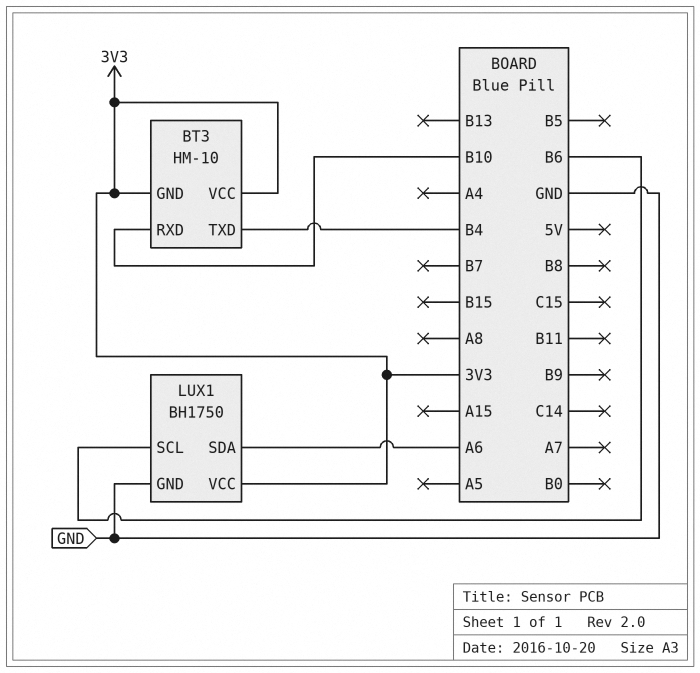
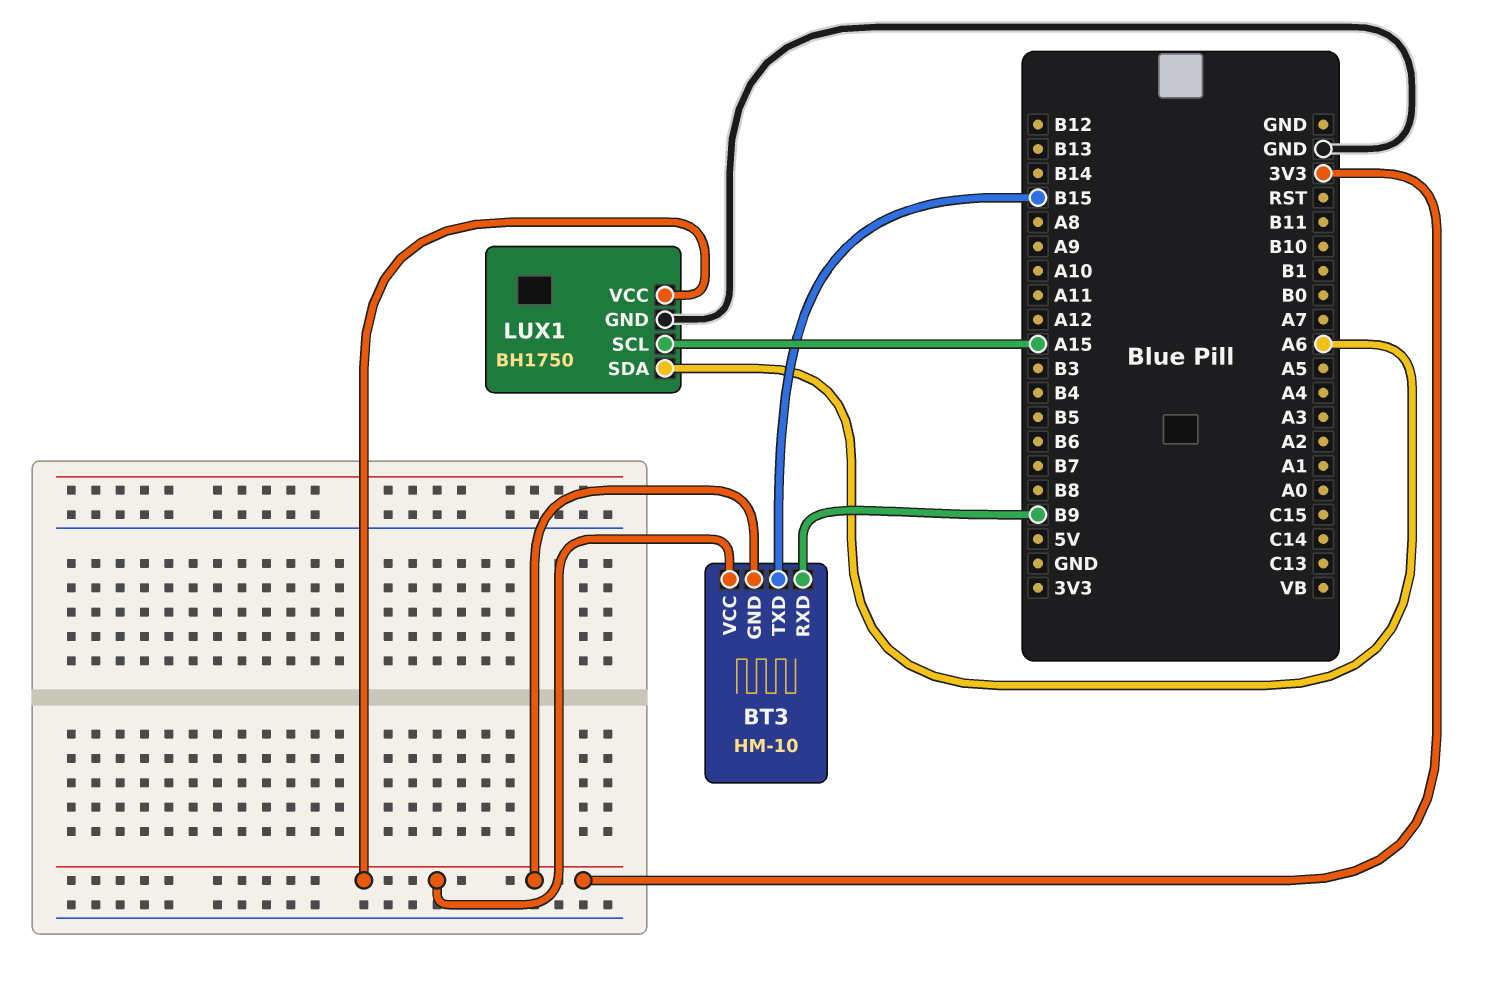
BT3 pin RXD: B10 -> B9
BT3 pin TXD: B4 -> B15
LUX1 pin SCL: B6 -> A15

